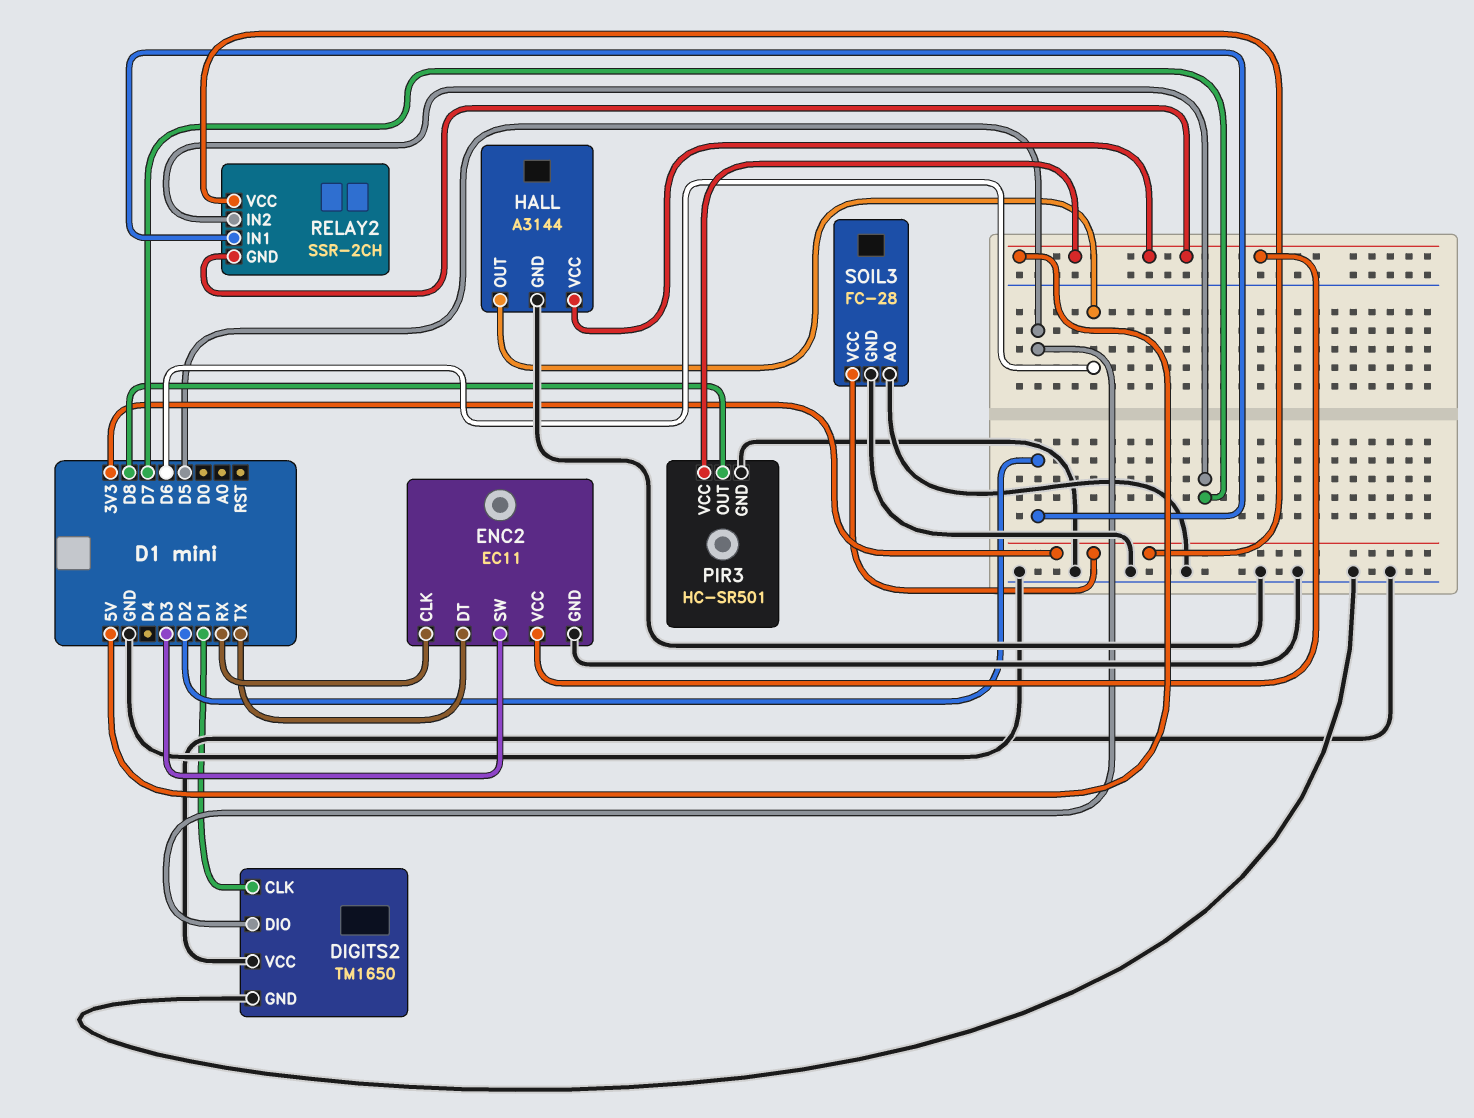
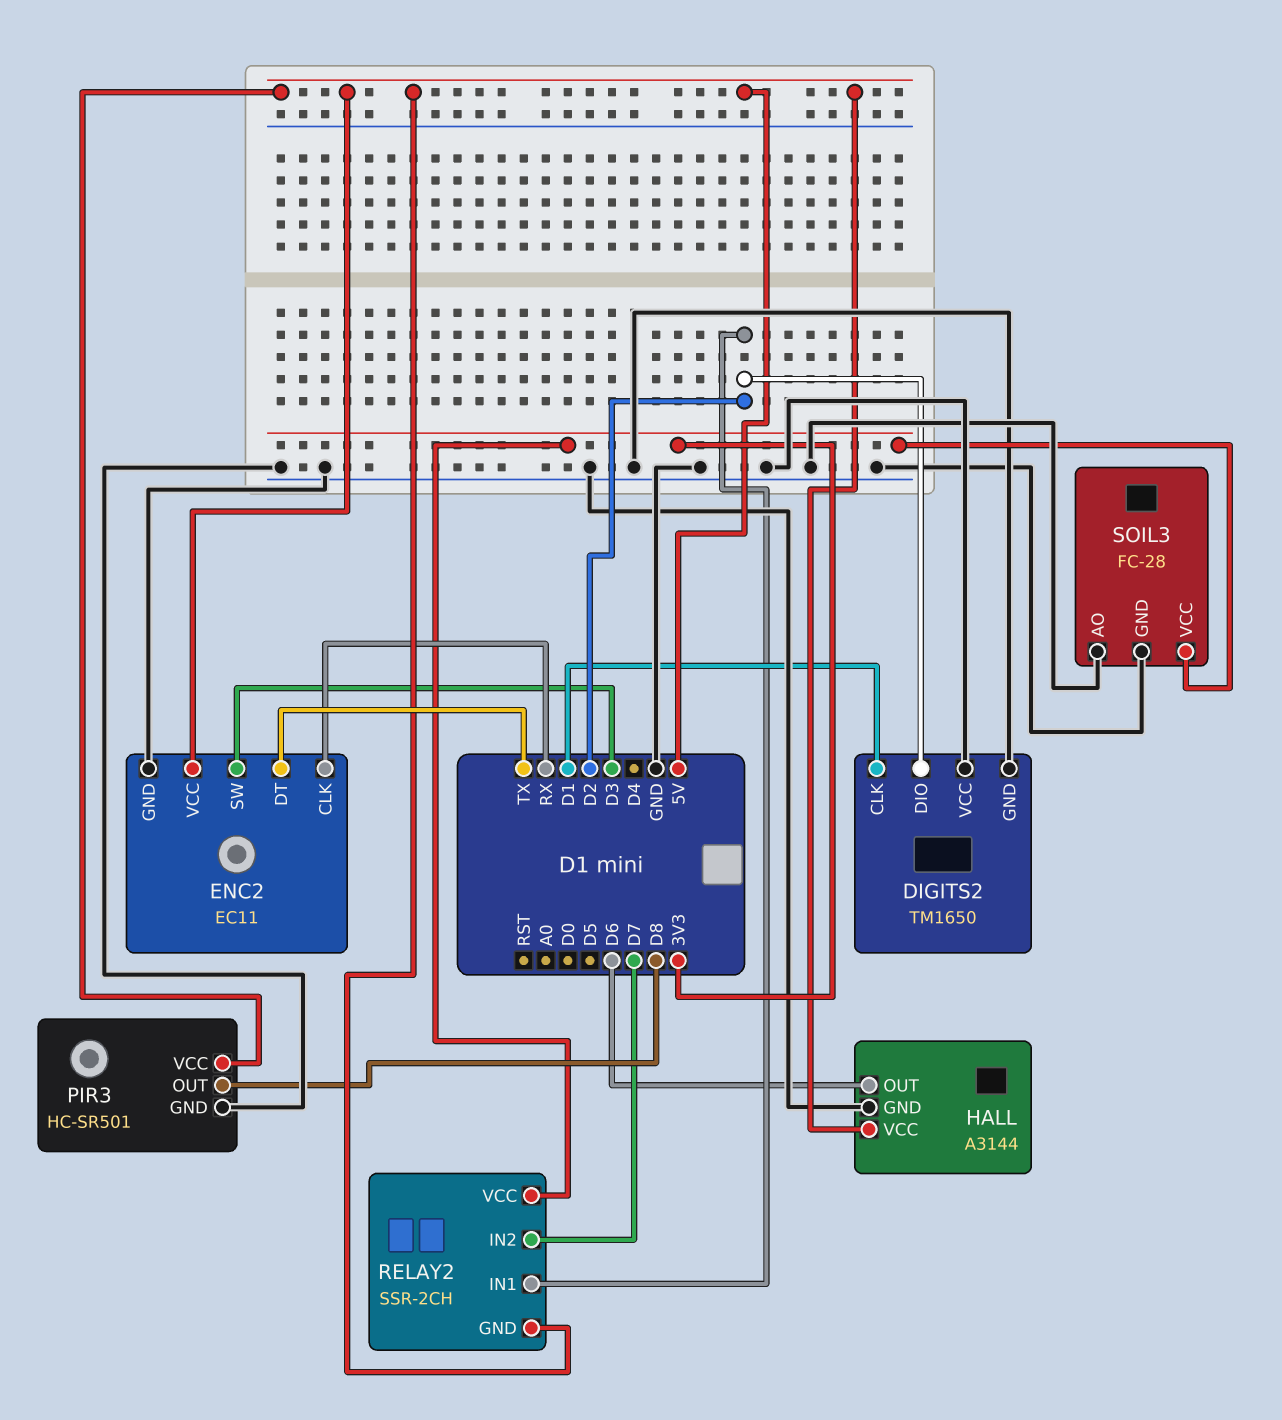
DIGITS2 pin DIO: D5 -> D2

